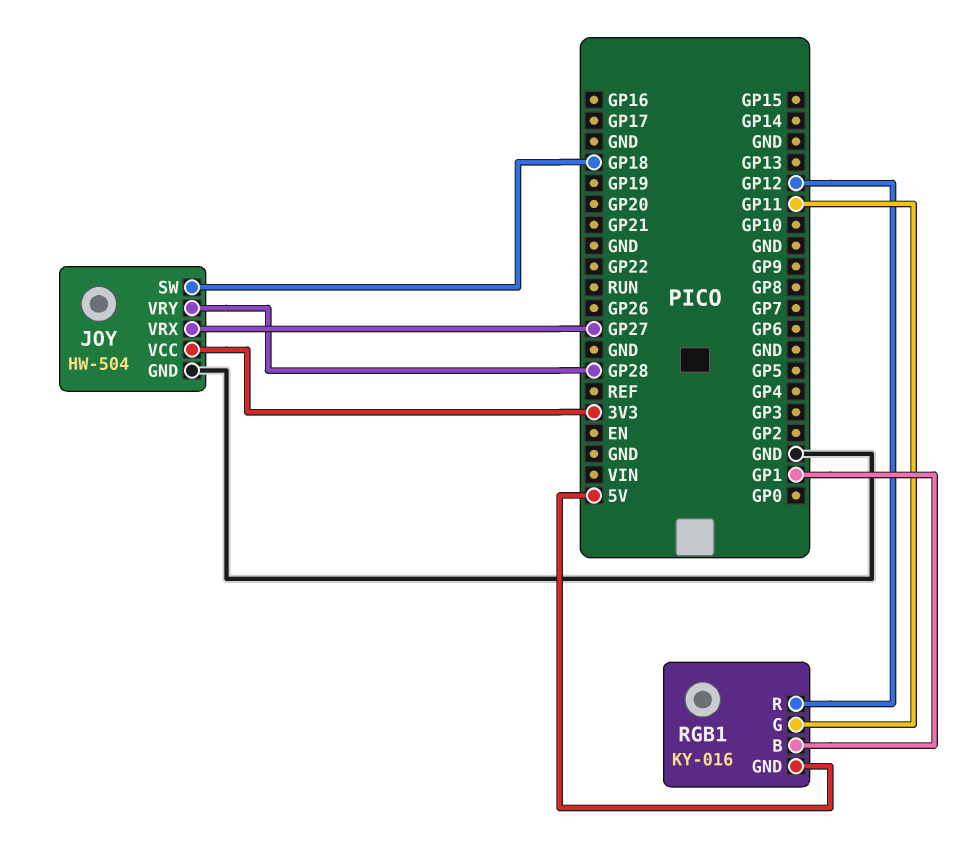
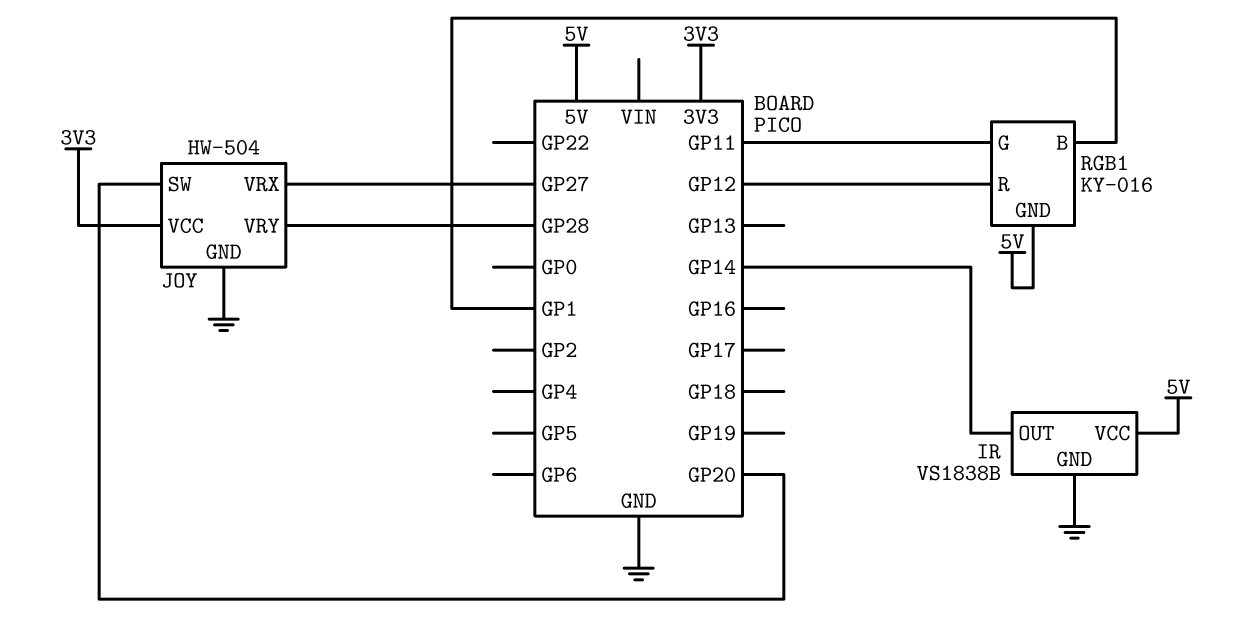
IR: none -> VS1838B
IR pin GND: none -> GND
IR pin OUT: none -> GP14
IR pin VCC: none -> 5V
JOY pin SW: GP18 -> GP20

